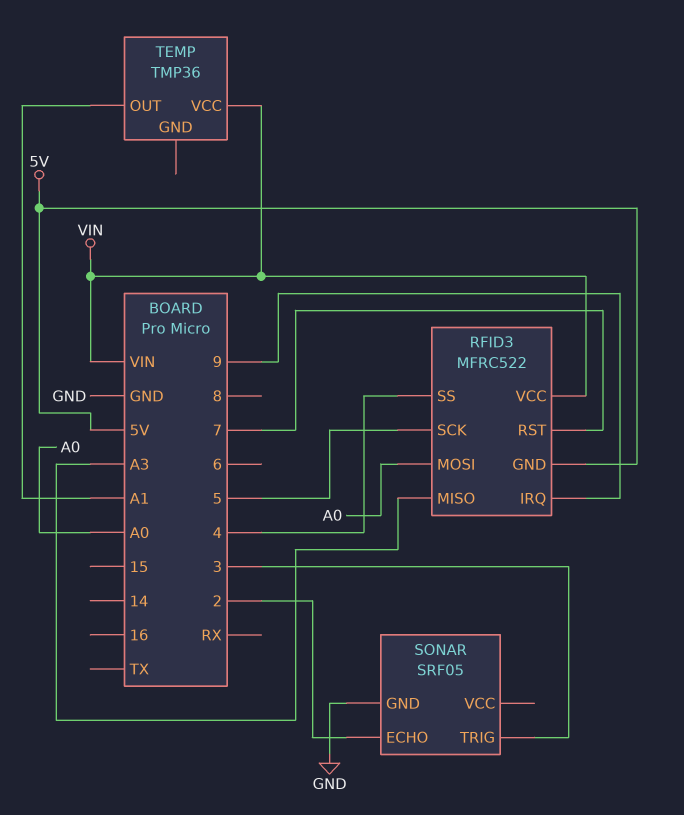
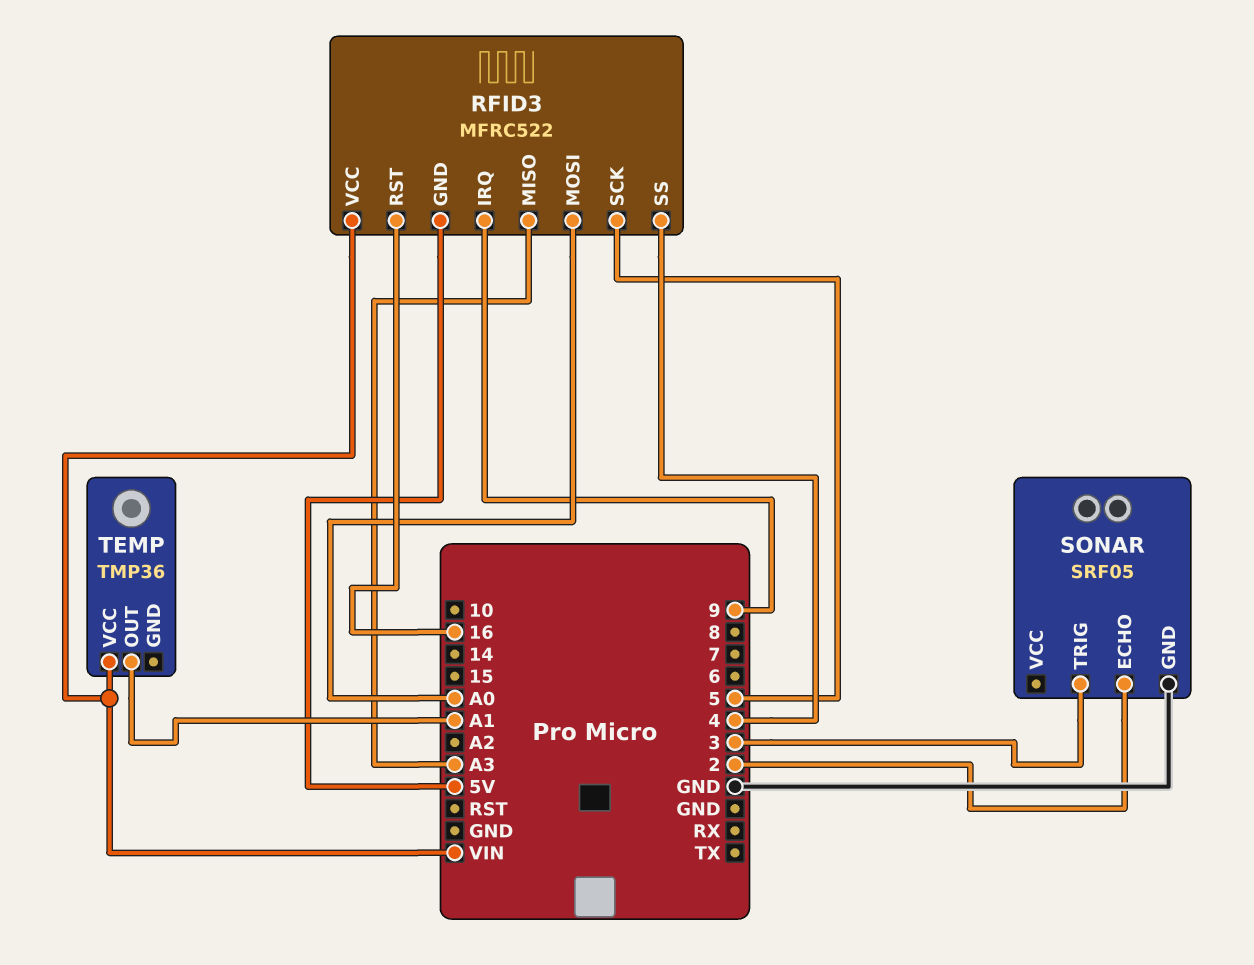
RFID3 pin RST: 7 -> 16

